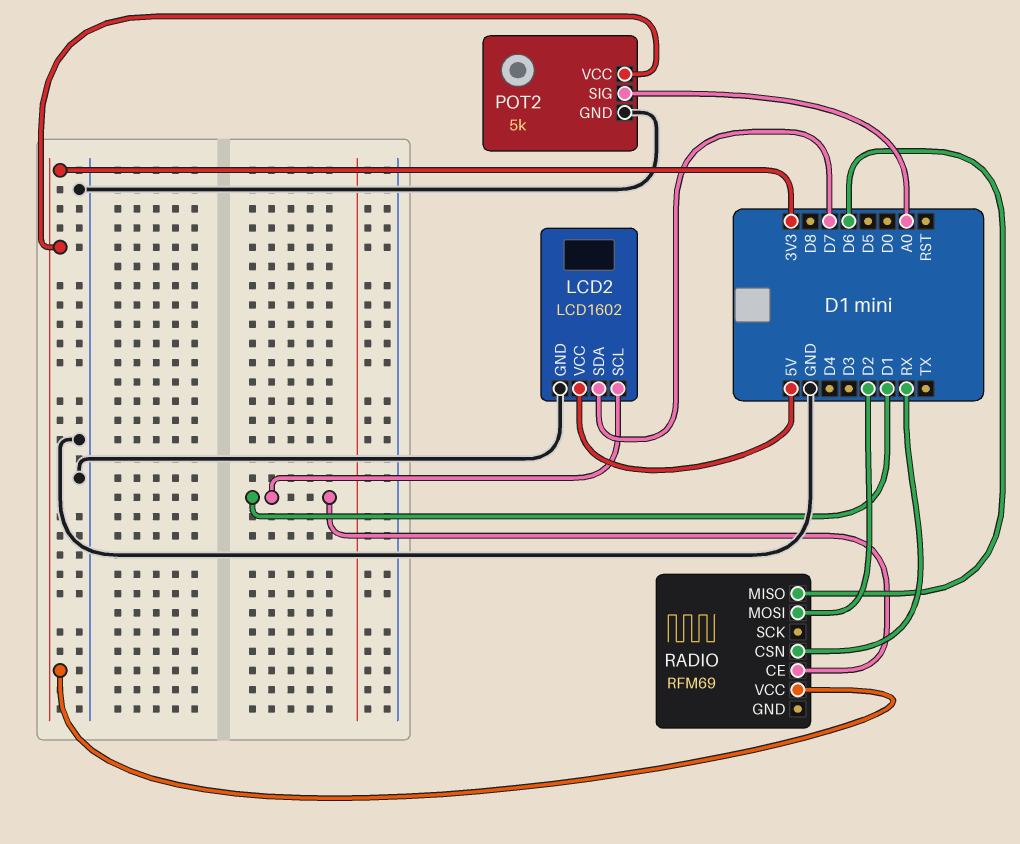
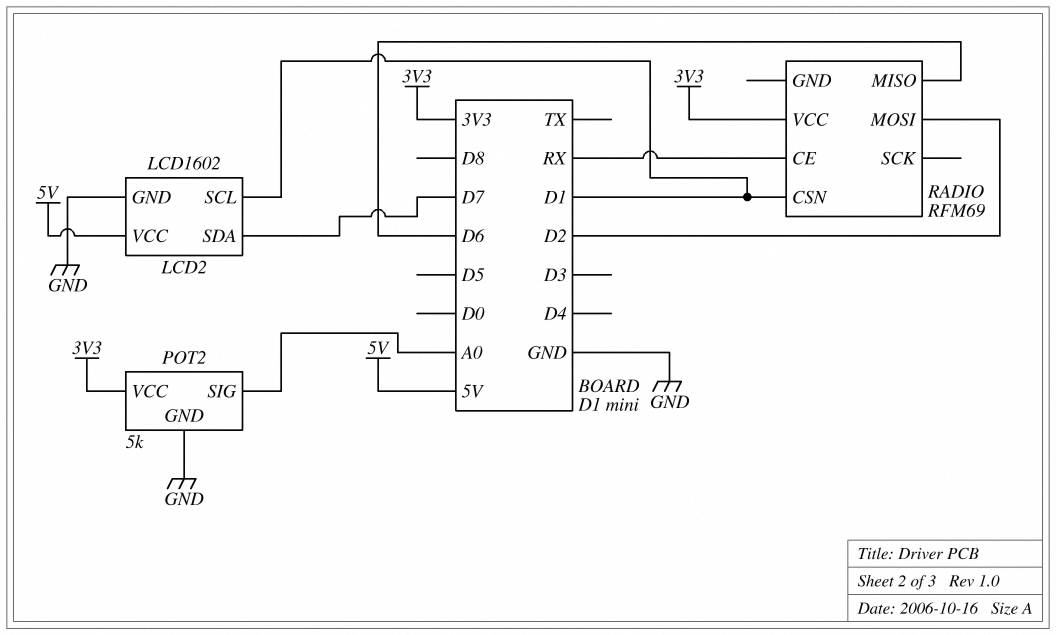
RADIO pin CE: D1 -> RX
RADIO pin CSN: RX -> D1

